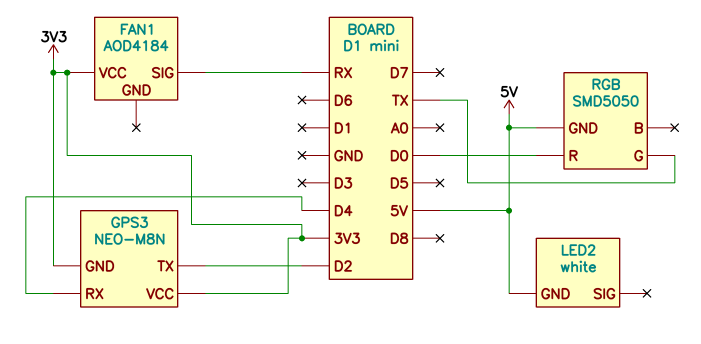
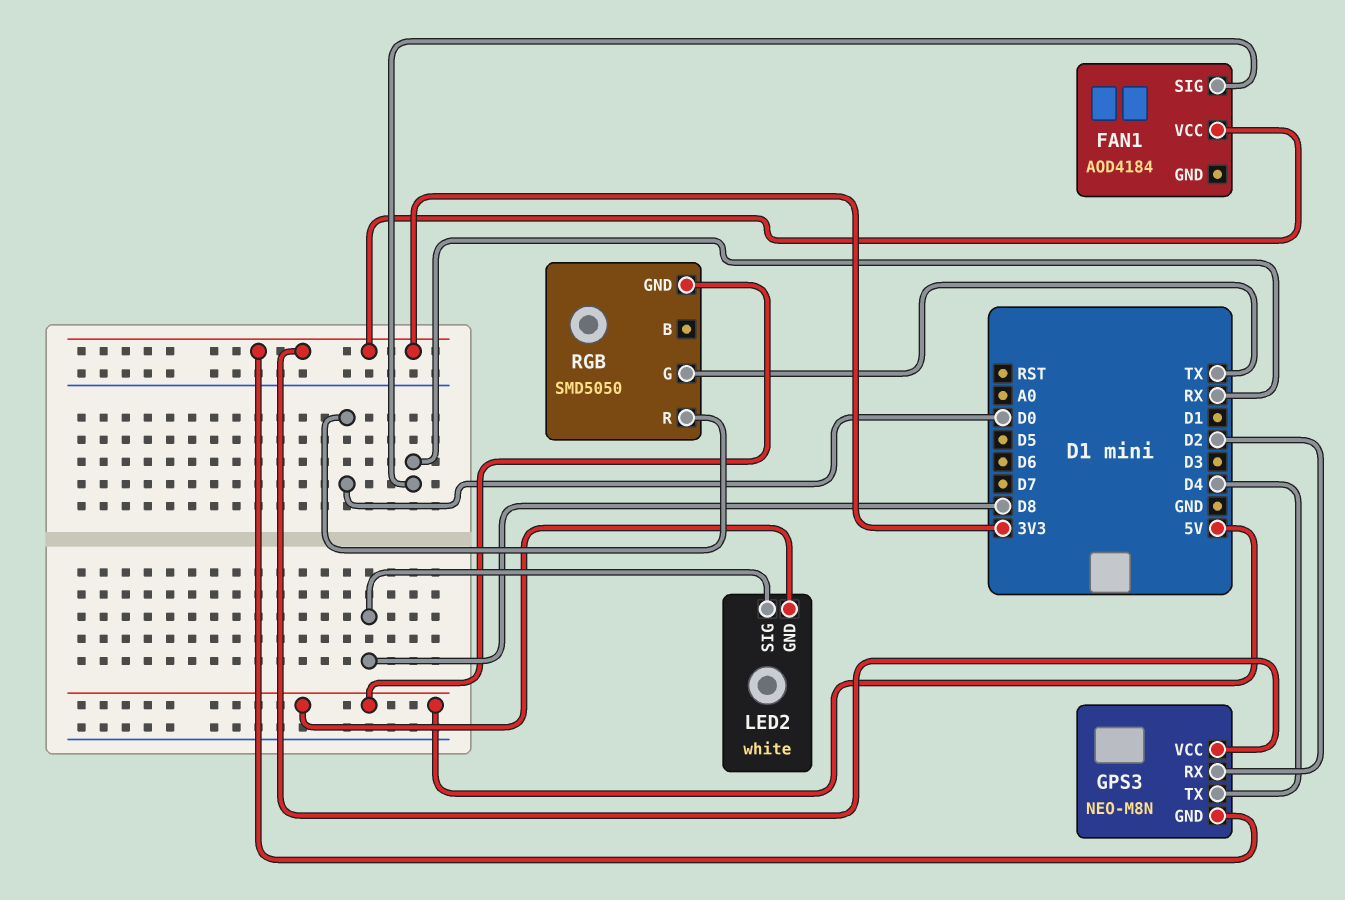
GPS3 pin RX: D4 -> D2
GPS3 pin TX: D2 -> D4
LED2 pin SIG: none -> D8

